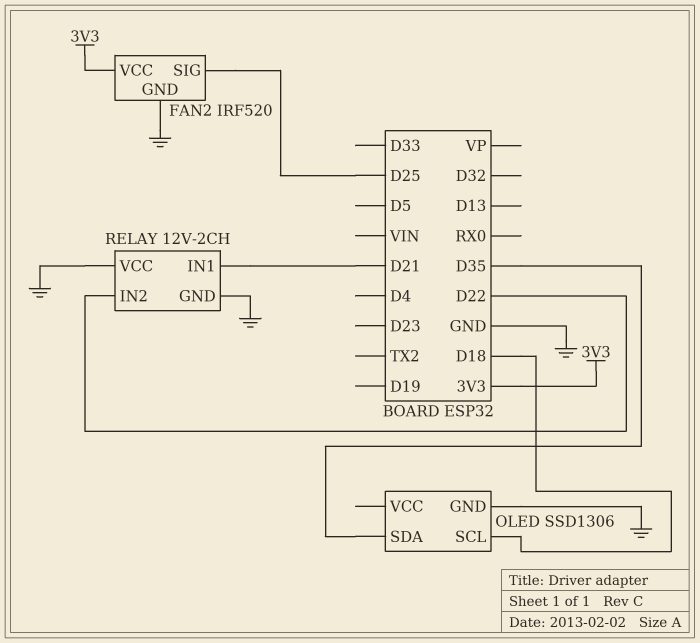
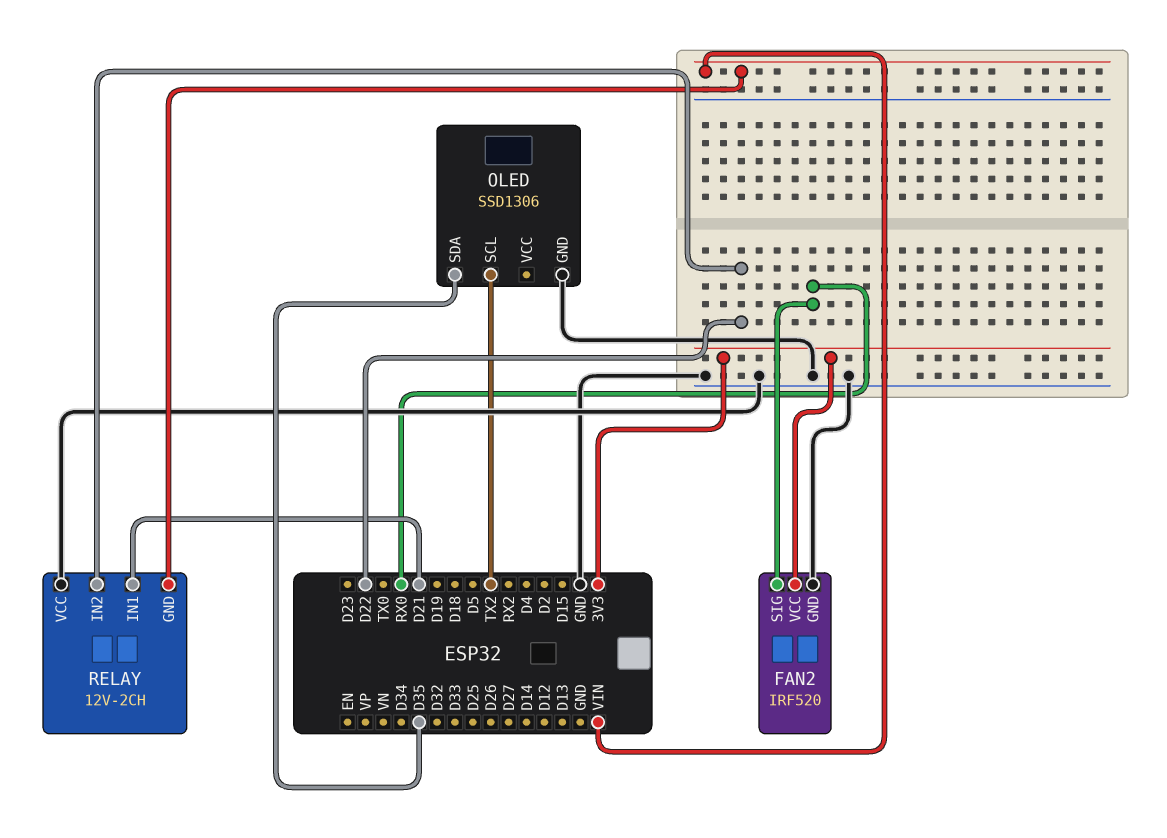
FAN2 pin SIG: D25 -> RX0
OLED pin SCL: D18 -> TX2
RELAY pin GND: GND -> VIN

